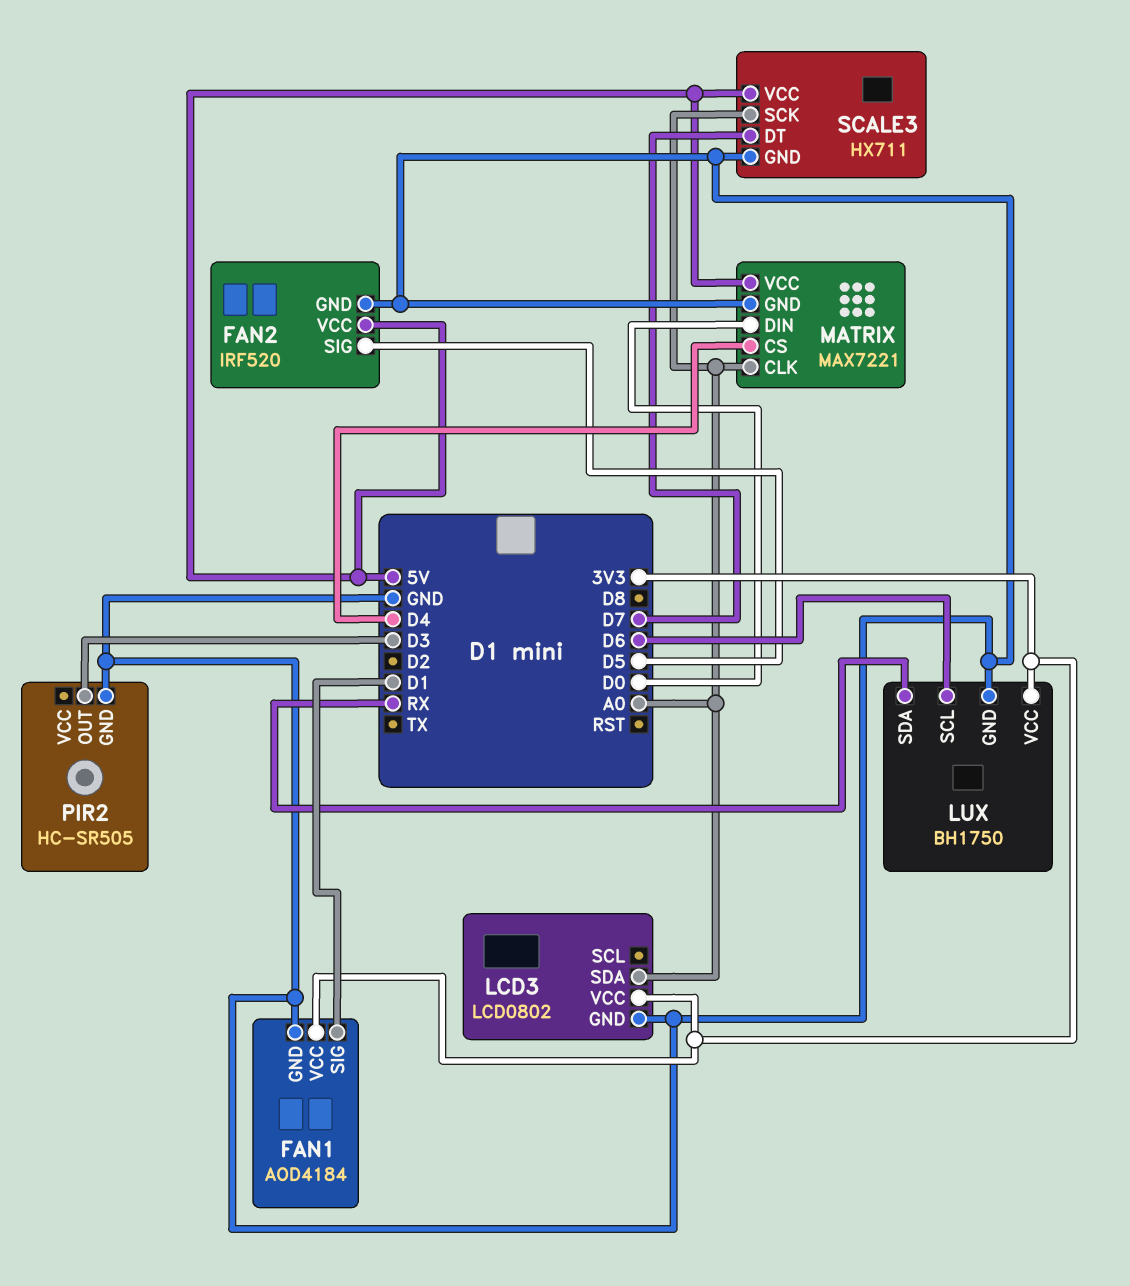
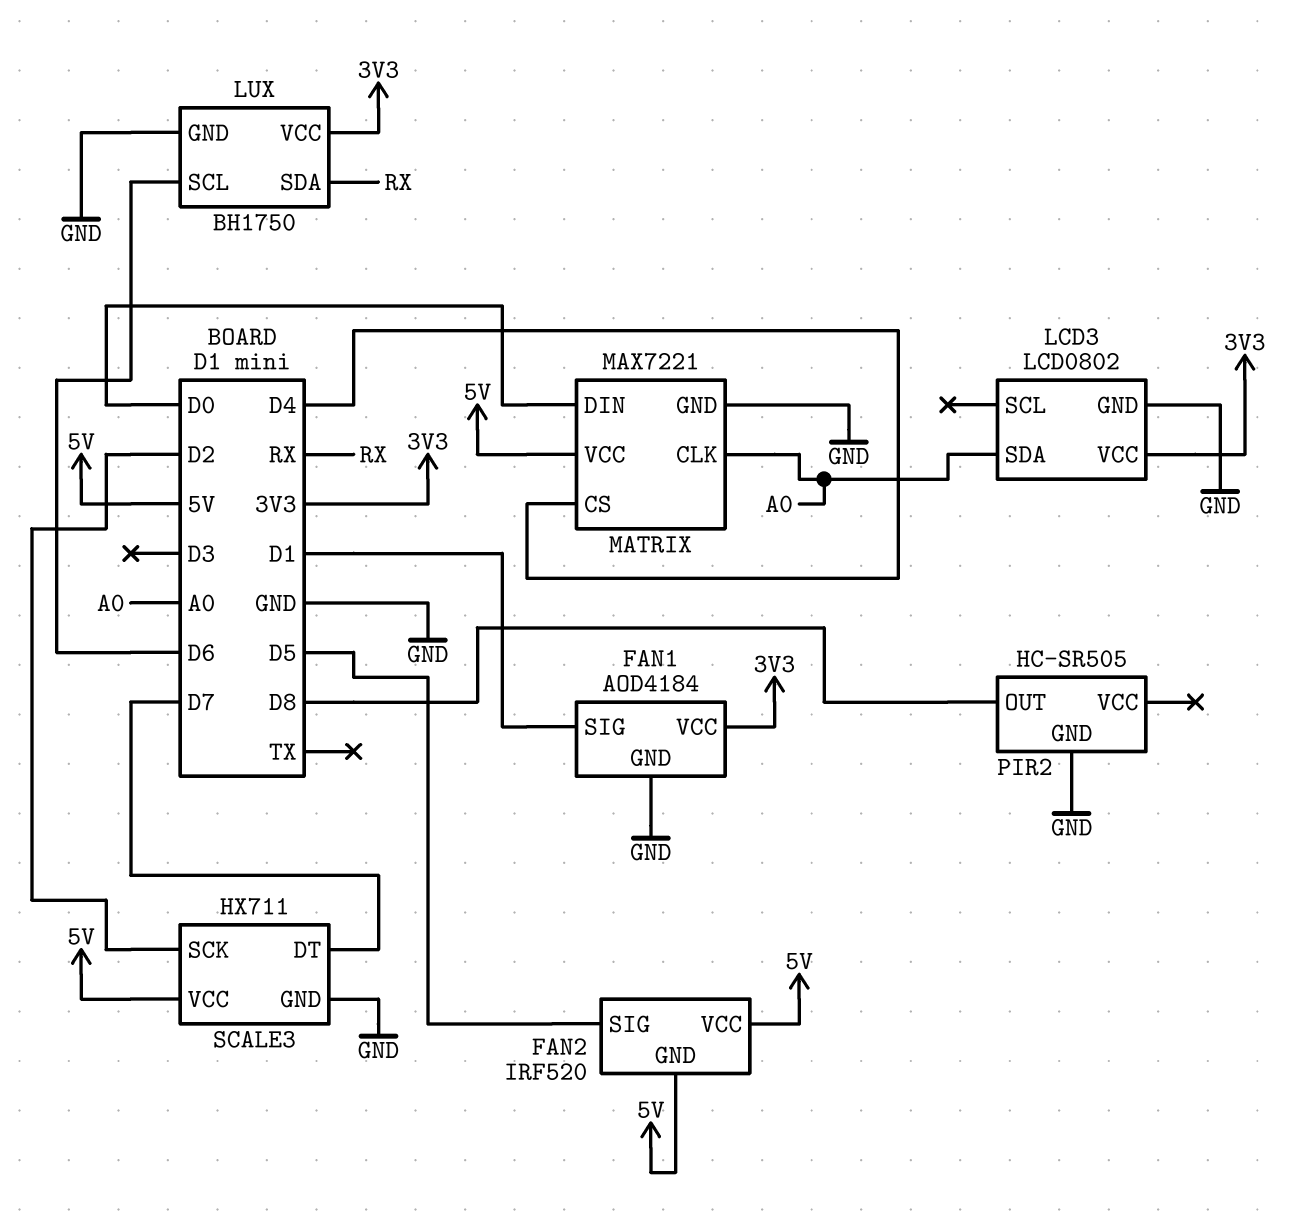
FAN2 pin GND: GND -> 5V
PIR2 pin OUT: D3 -> D8
SCALE3 pin SCK: A0 -> D2

